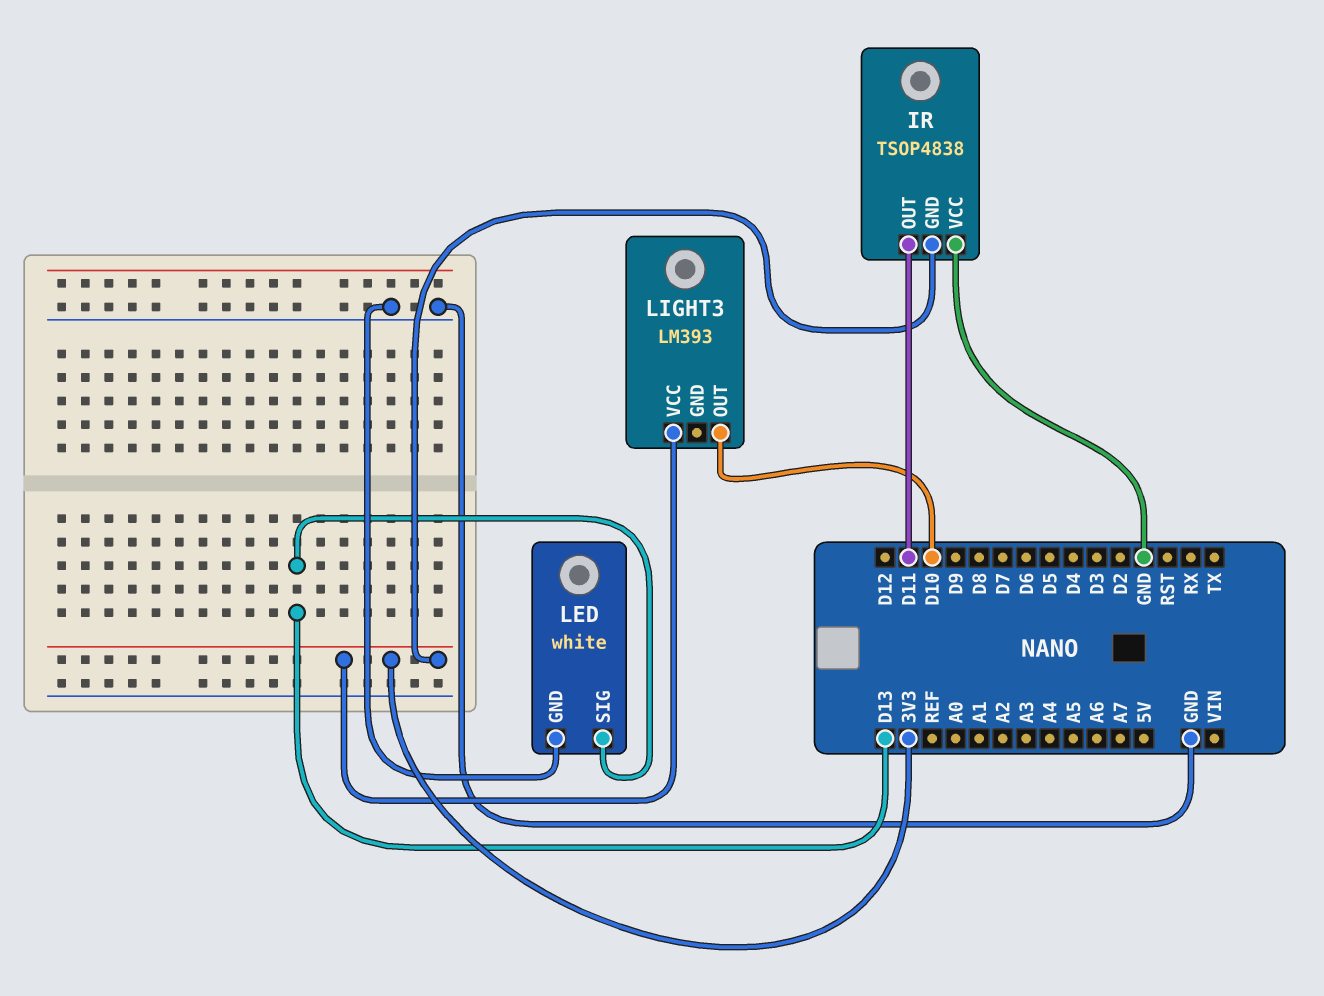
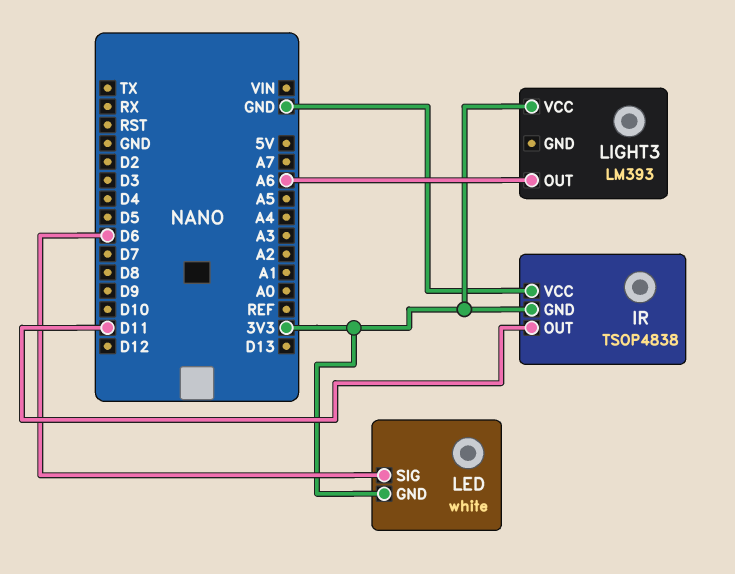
LED pin GND: GND -> 3V3
LED pin SIG: D13 -> D6
LIGHT3 pin OUT: D10 -> A6

